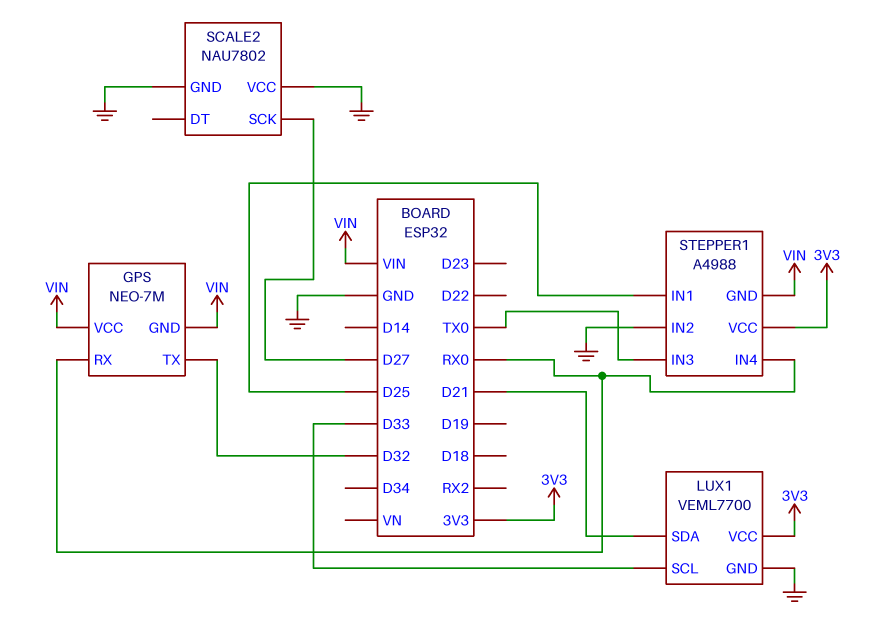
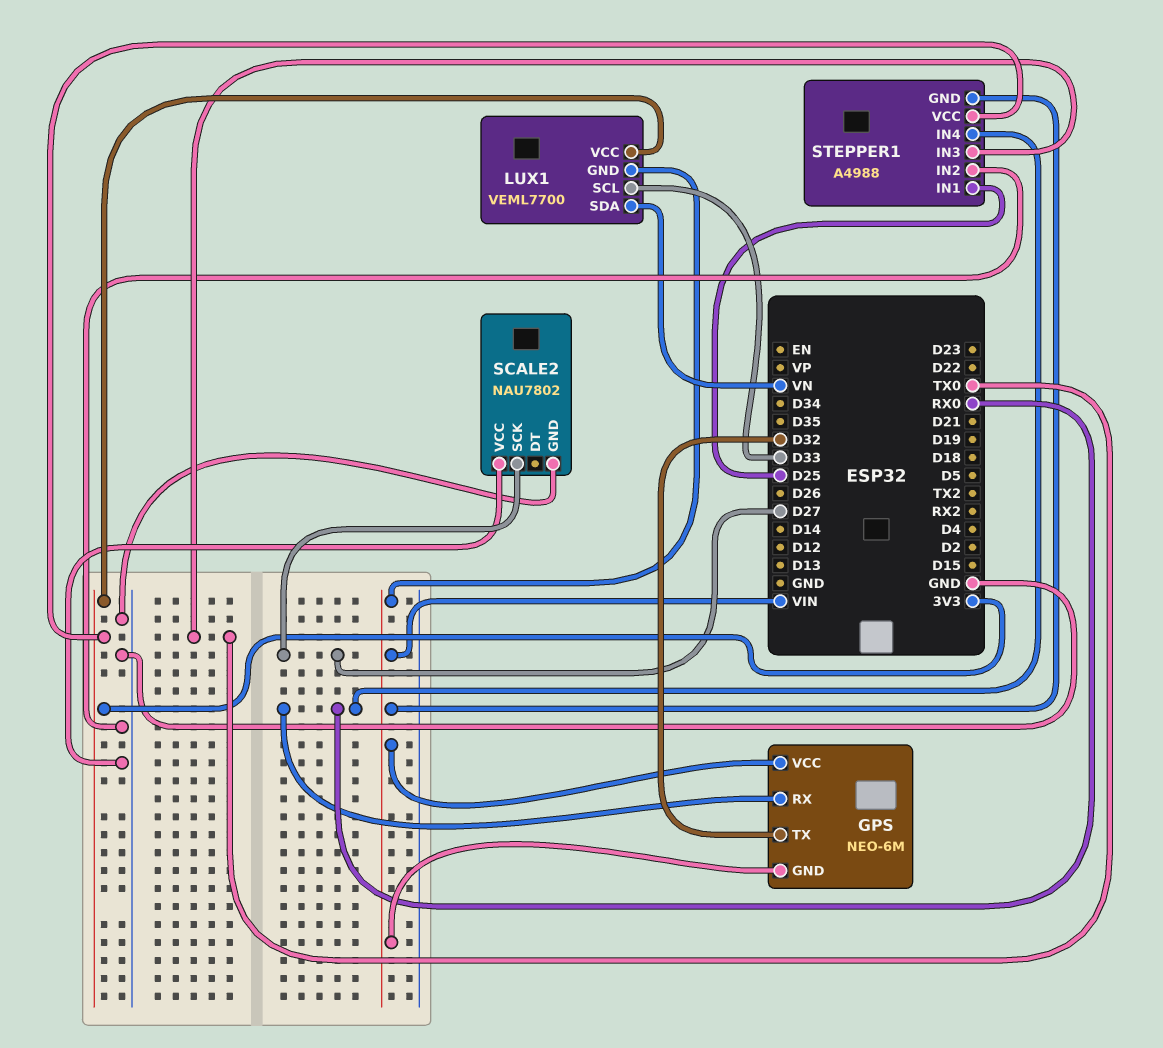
GPS: NEO-7M -> NEO-6M
LUX1 pin GND: GND -> VIN
LUX1 pin SDA: D21 -> VN

